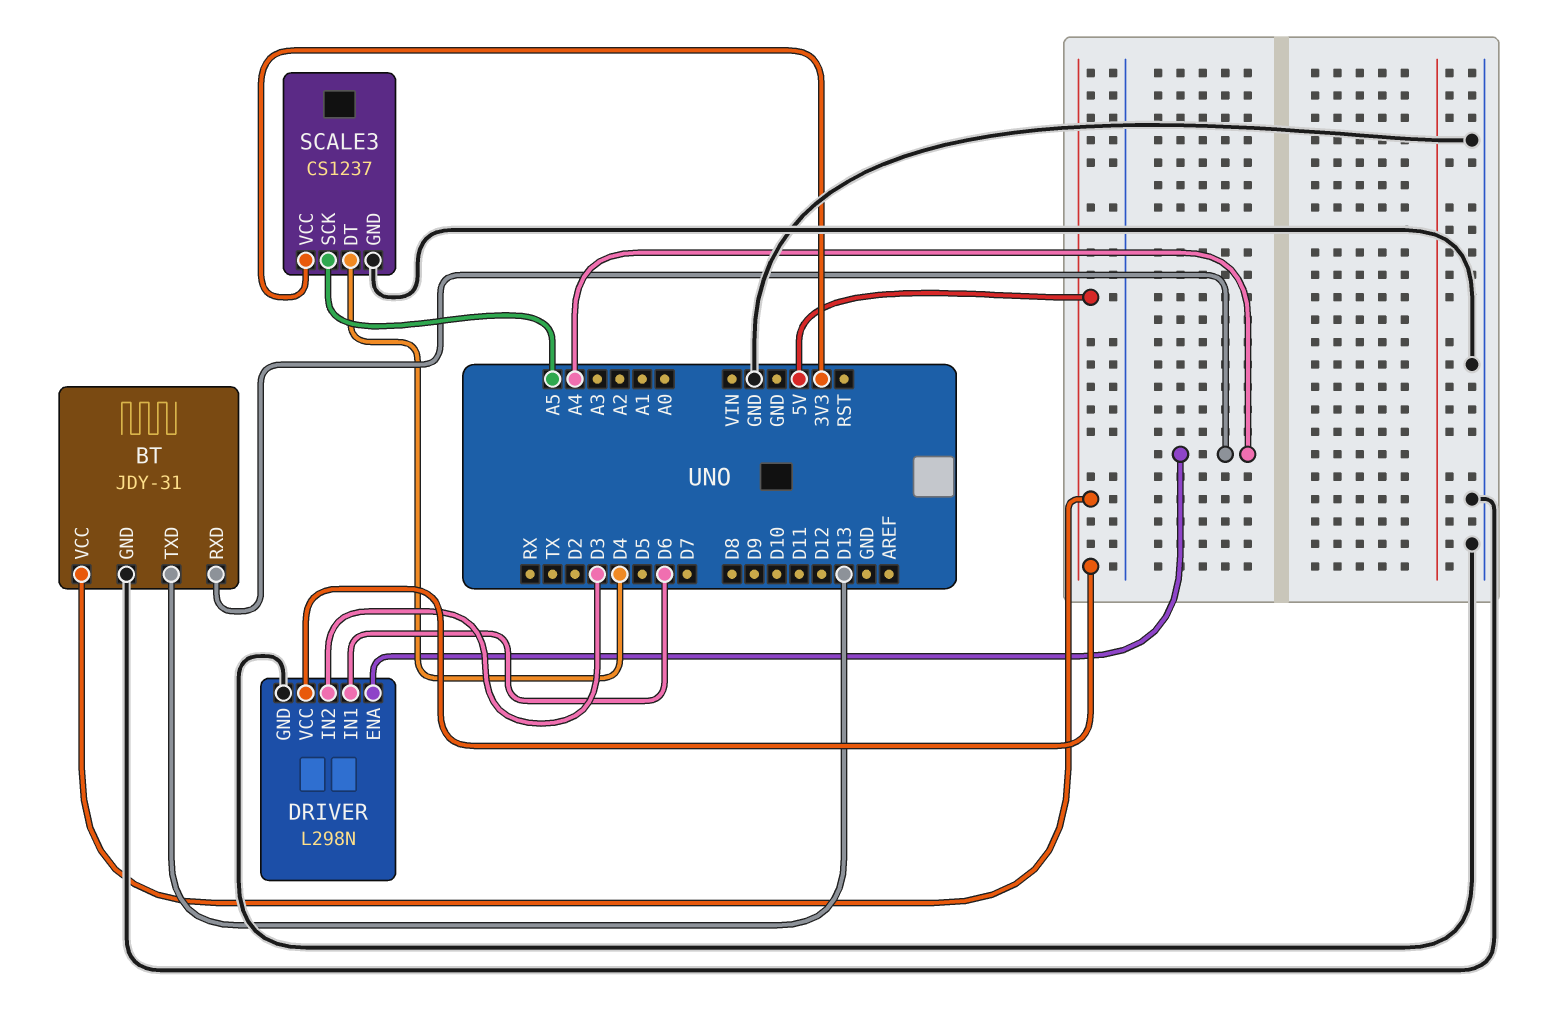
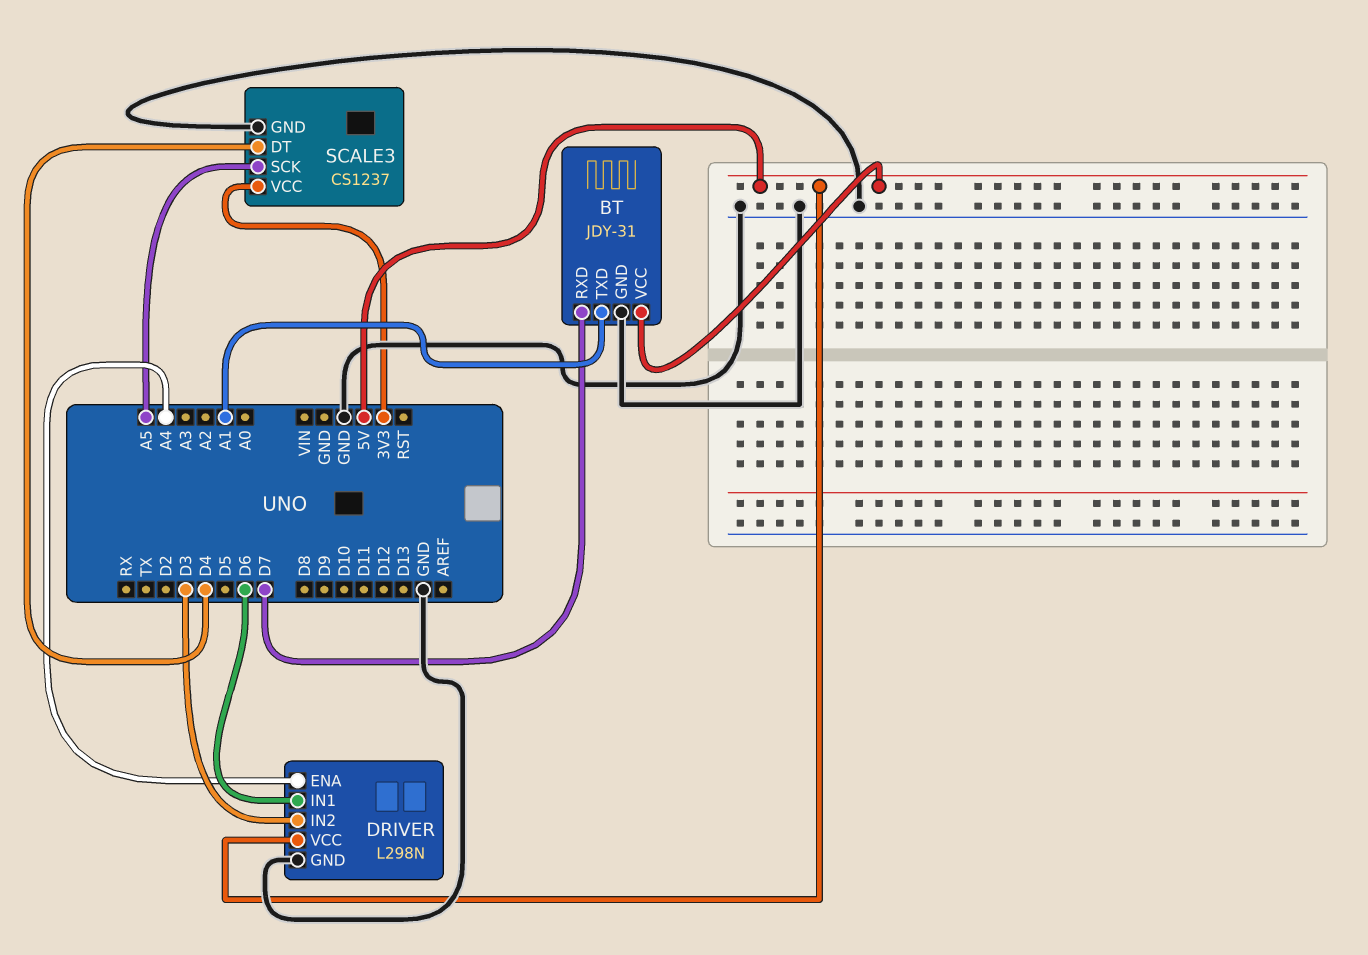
BT pin RXD: A4 -> D7
BT pin TXD: D13 -> A1

